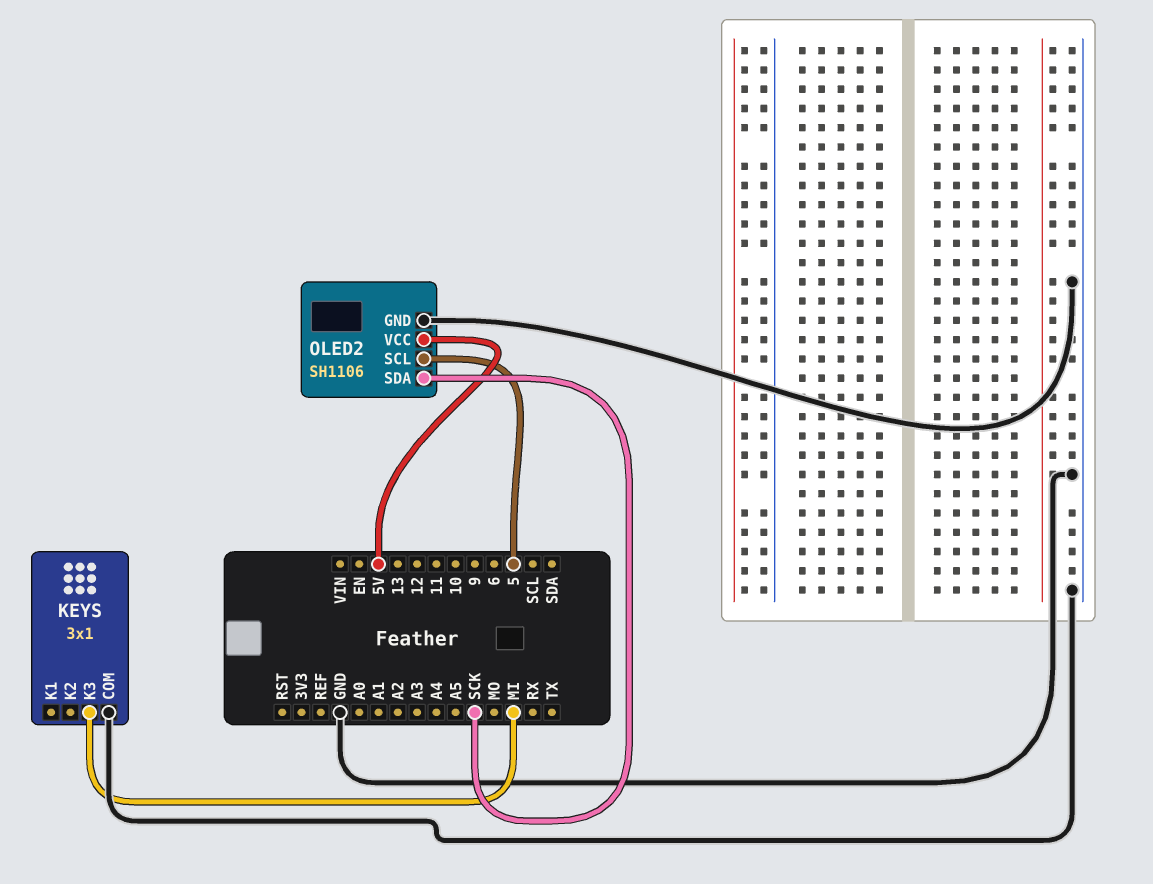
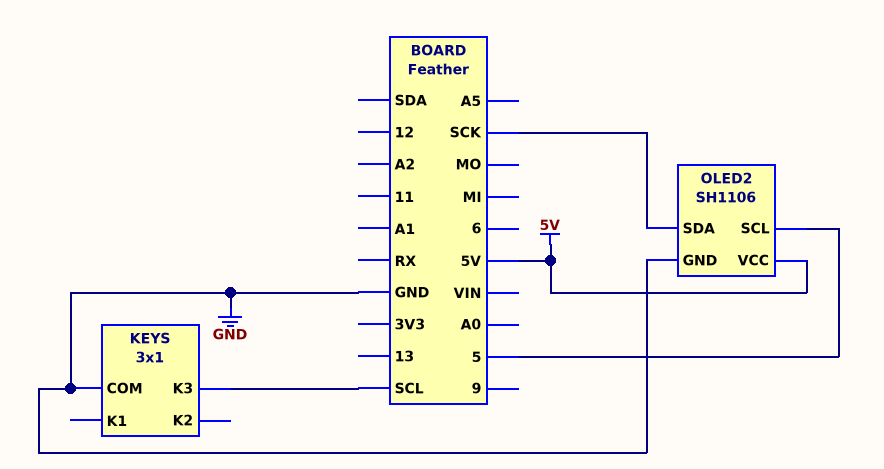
KEYS pin K3: MI -> SCL

